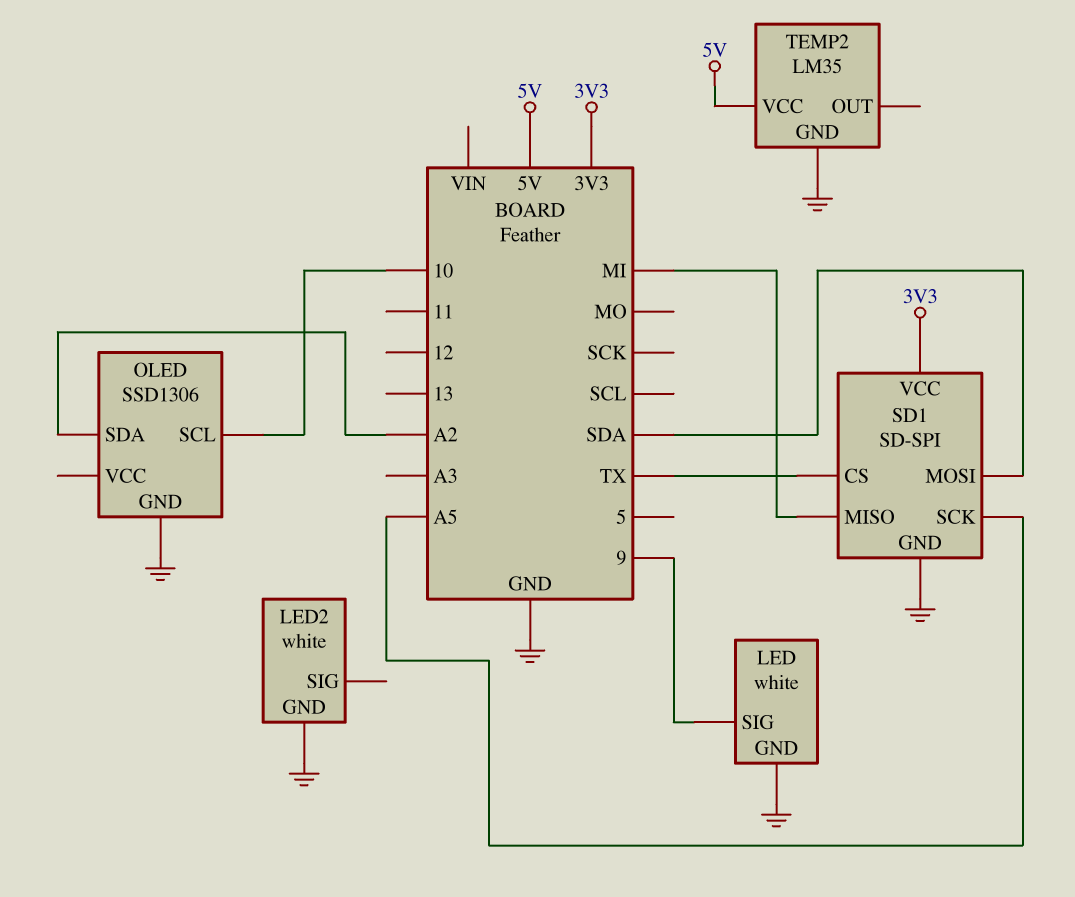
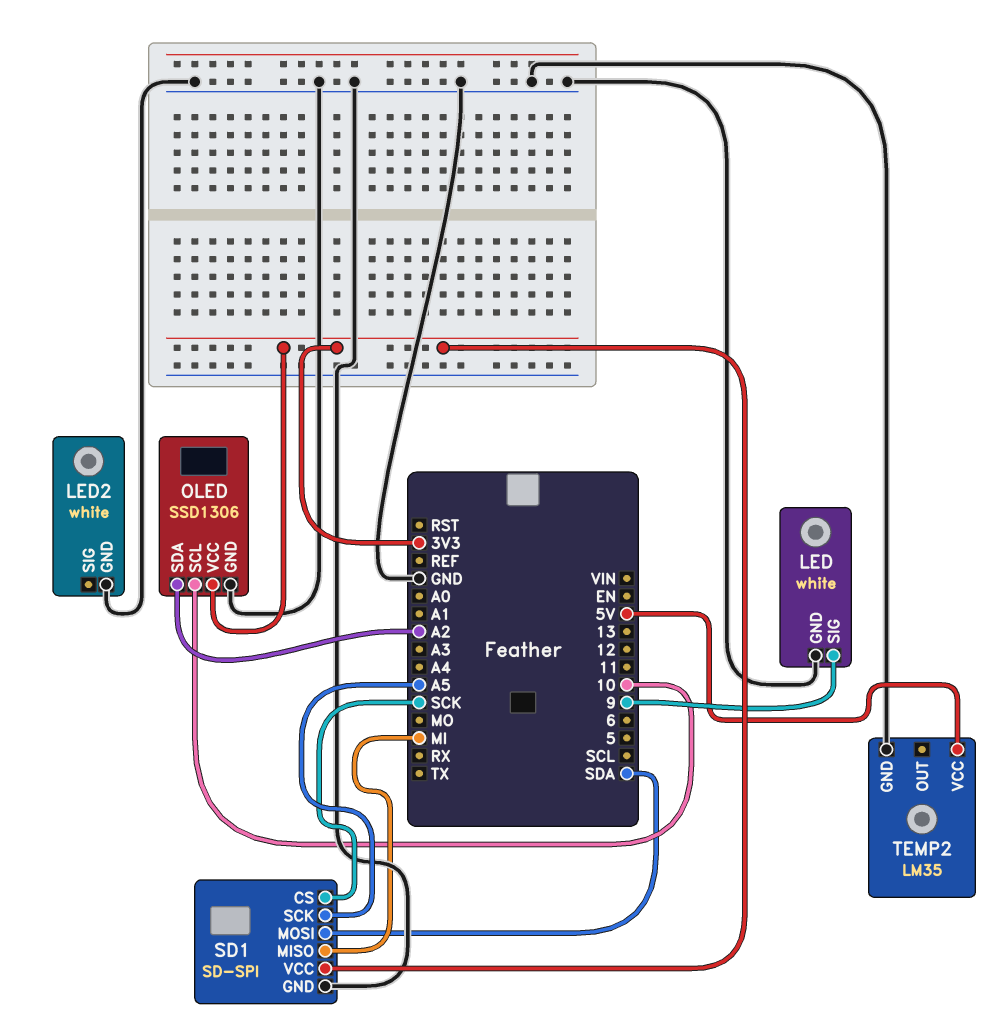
OLED pin VCC: none -> 3V3
SD1 pin CS: TX -> SCK

